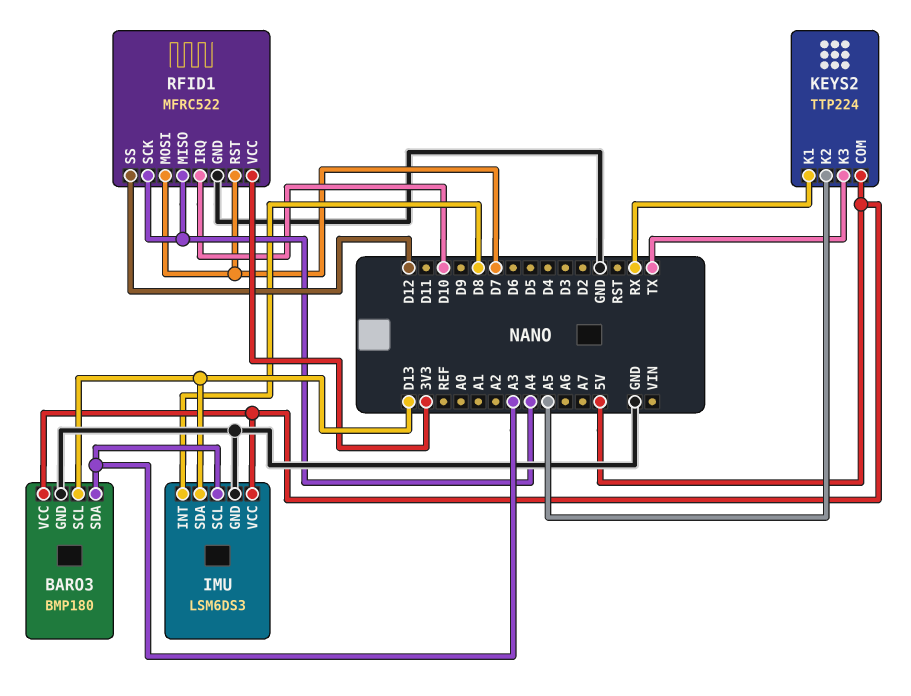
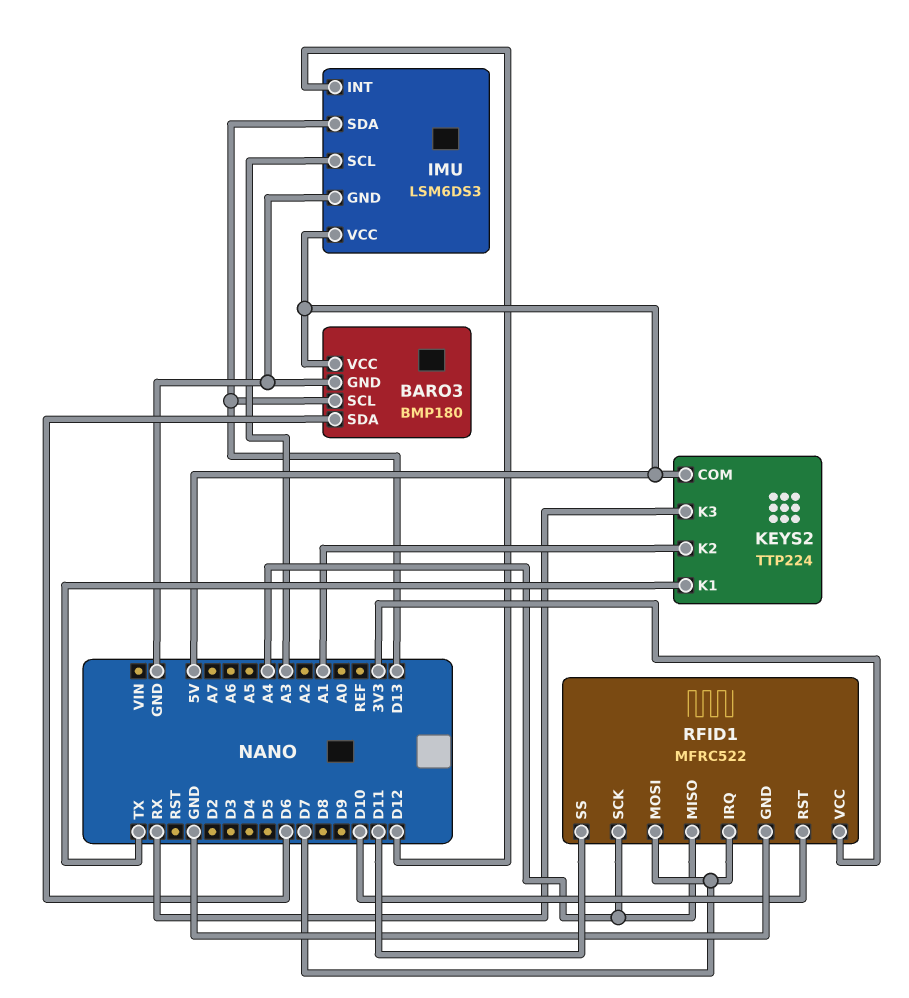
BARO3 pin SDA: A3 -> D6
IMU pin INT: D8 -> D12
KEYS2 pin K1: RX -> TX
KEYS2 pin K2: A5 -> A1
KEYS2 pin K3: TX -> RX
RFID1 pin IRQ: D10 -> D7
RFID1 pin RST: D7 -> D10
RFID1 pin SS: D12 -> D11

